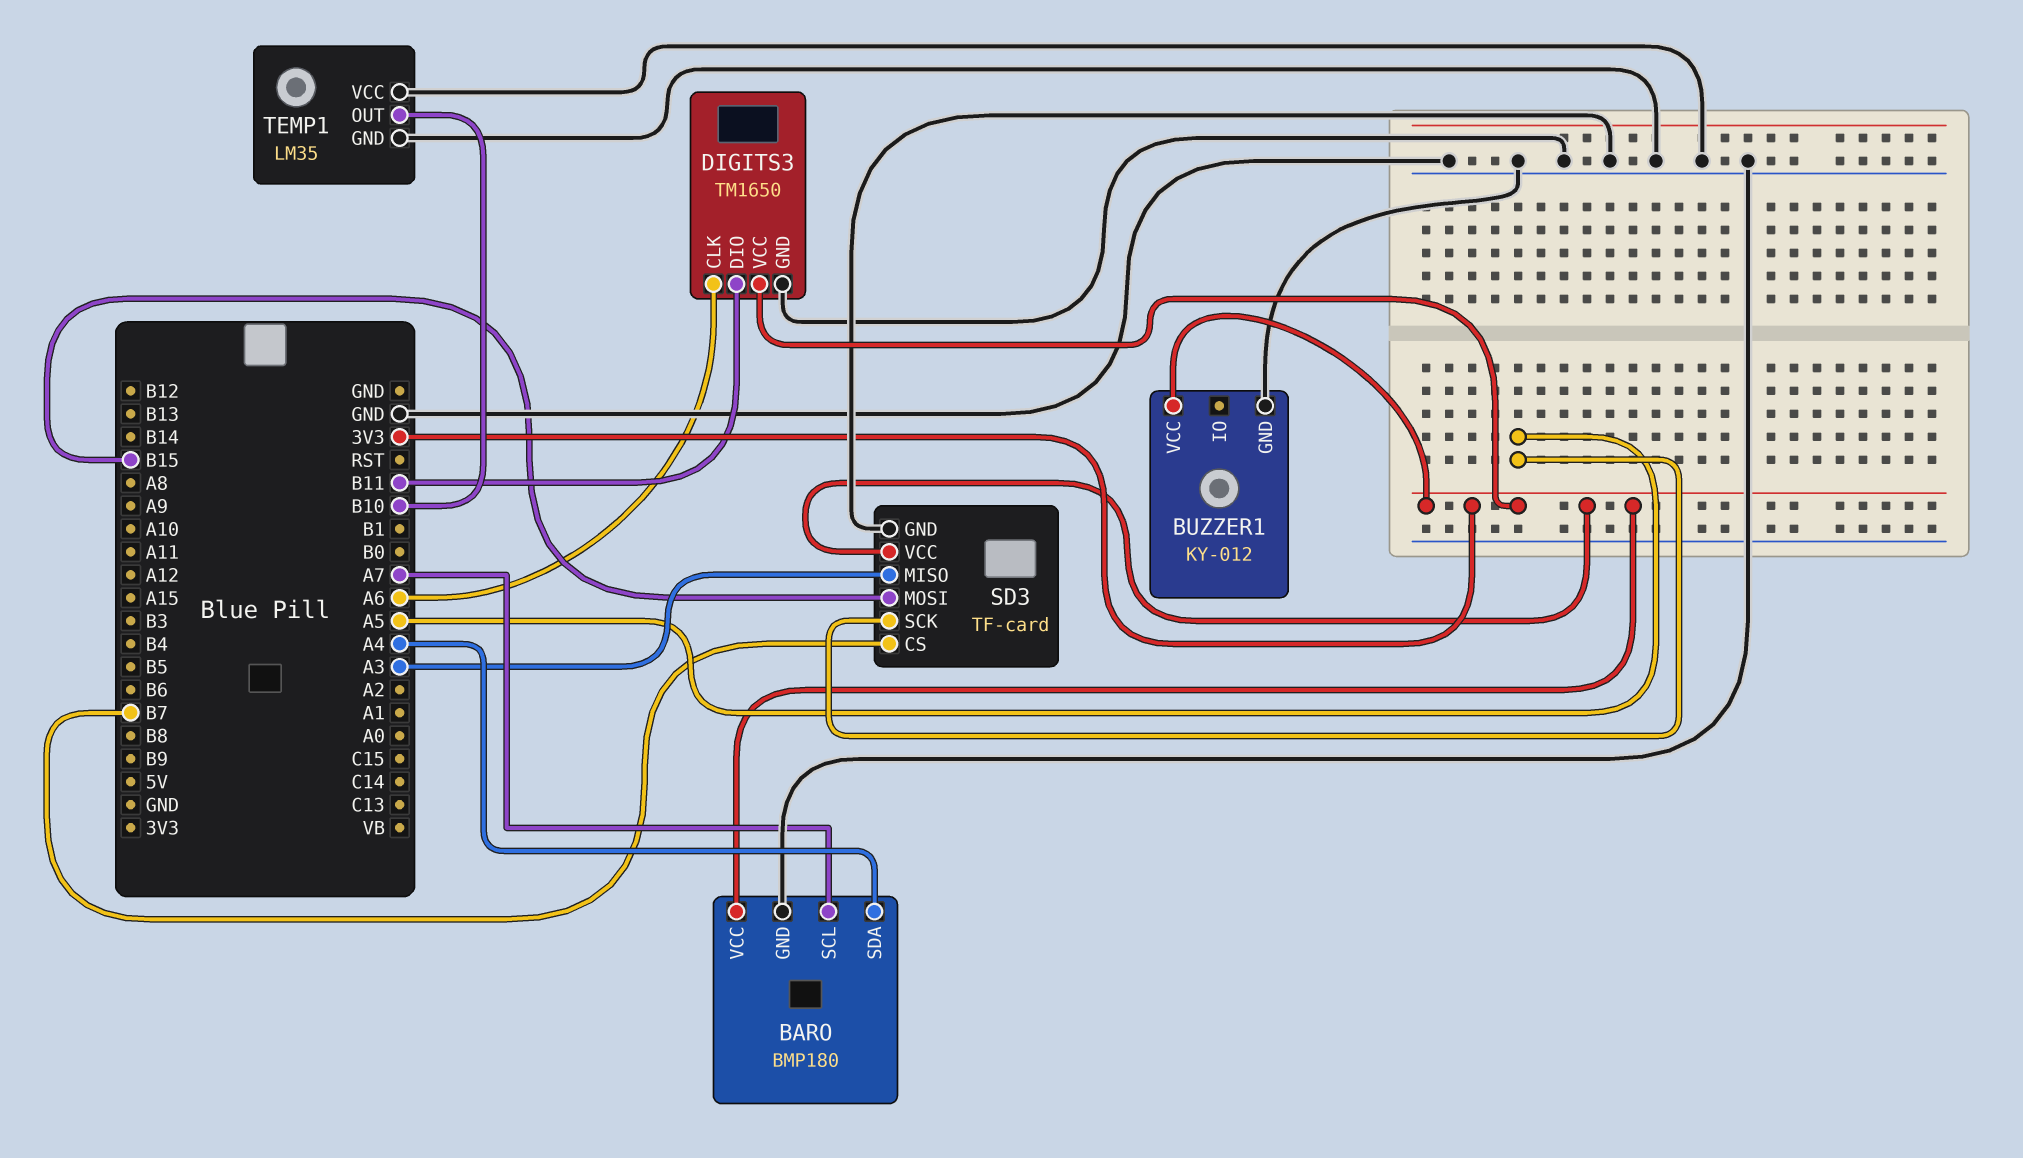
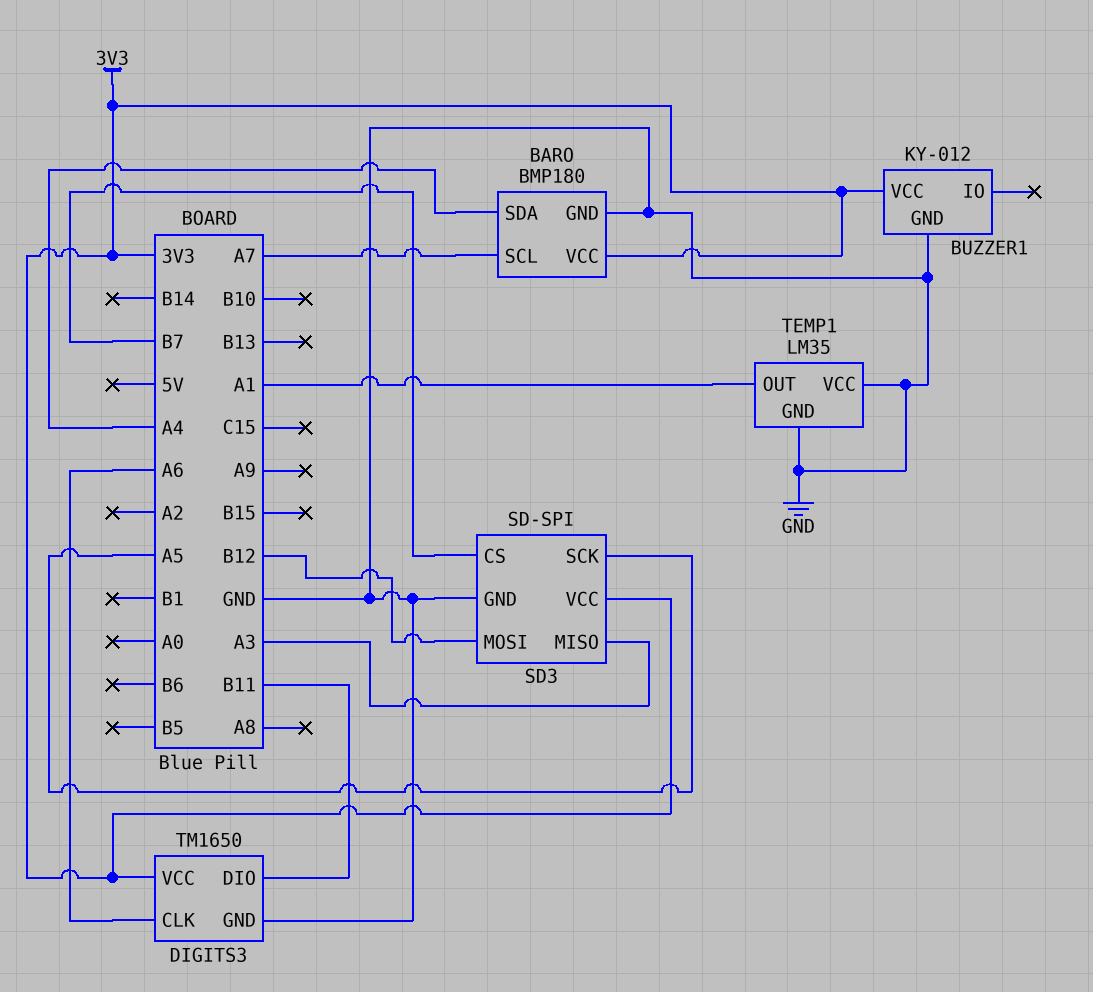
SD3: TF-card -> SD-SPI
SD3 pin MOSI: B15 -> B12
TEMP1 pin OUT: B10 -> A1

